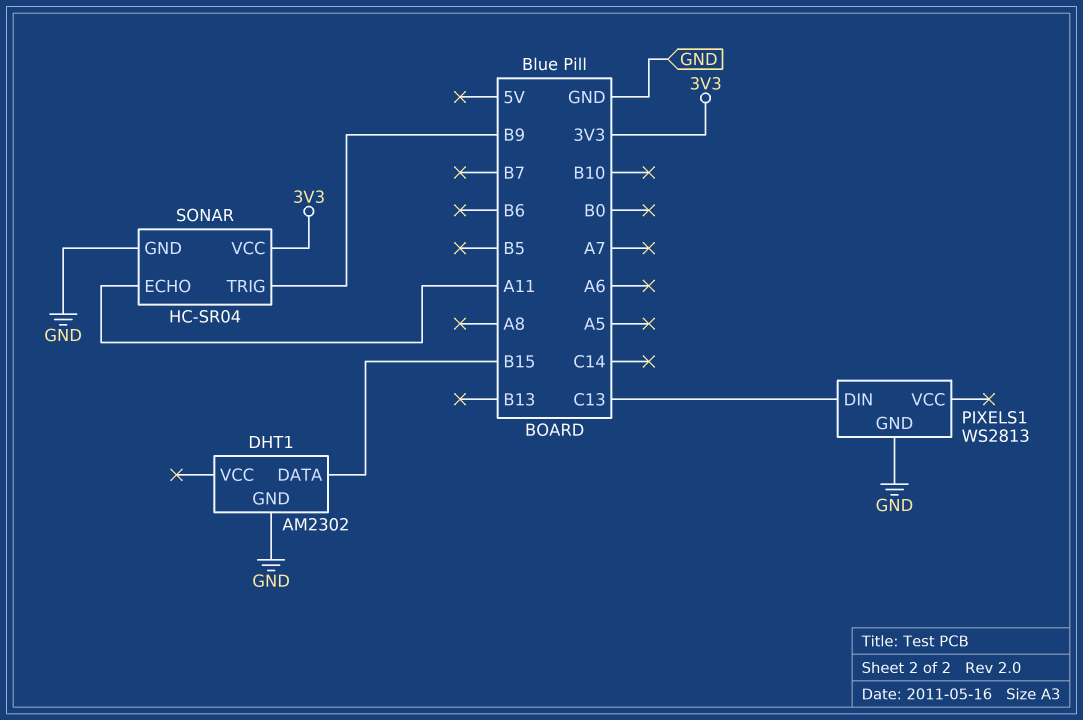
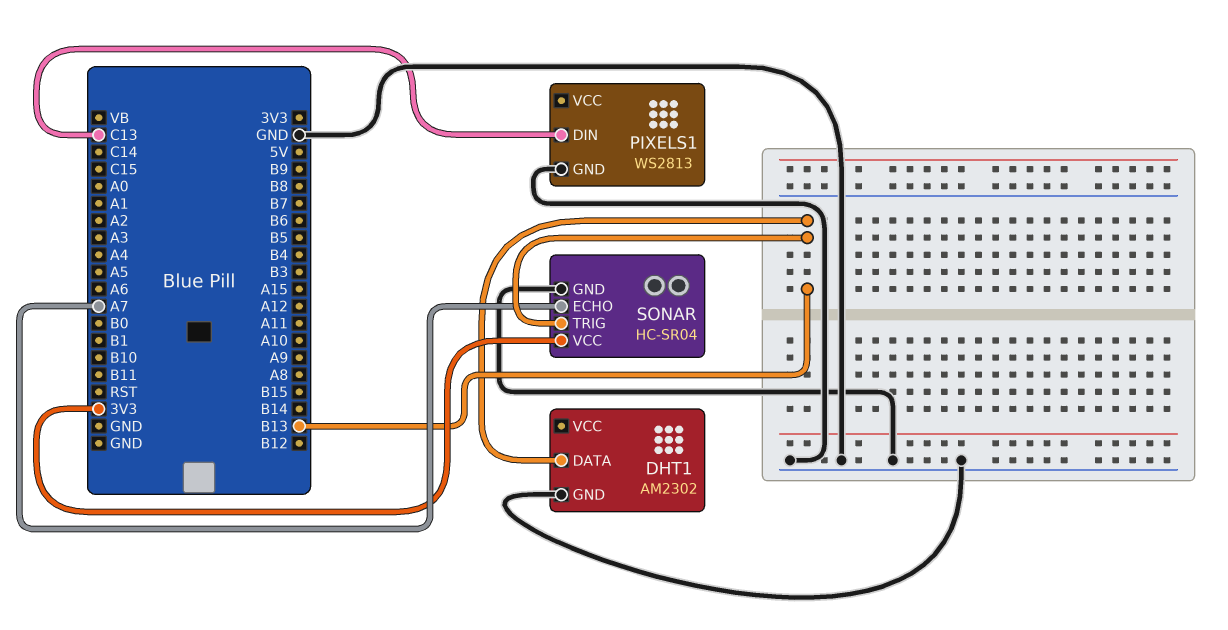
DHT1 pin DATA: B15 -> B13
SONAR pin ECHO: A11 -> A7
SONAR pin TRIG: B9 -> B13

